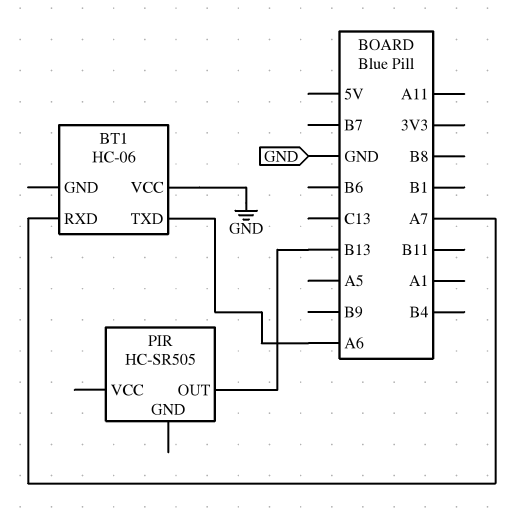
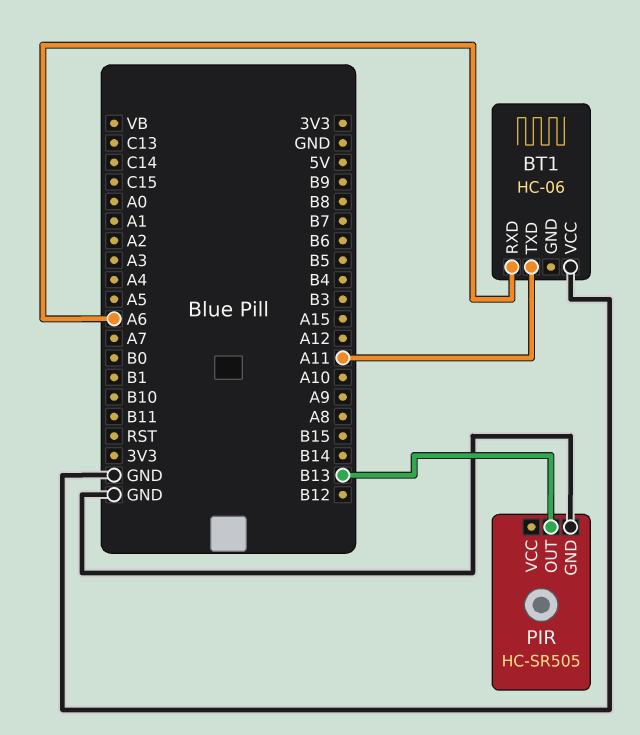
BT1 pin RXD: A7 -> A6
BT1 pin TXD: A6 -> A11
PIR pin GND: none -> GND

